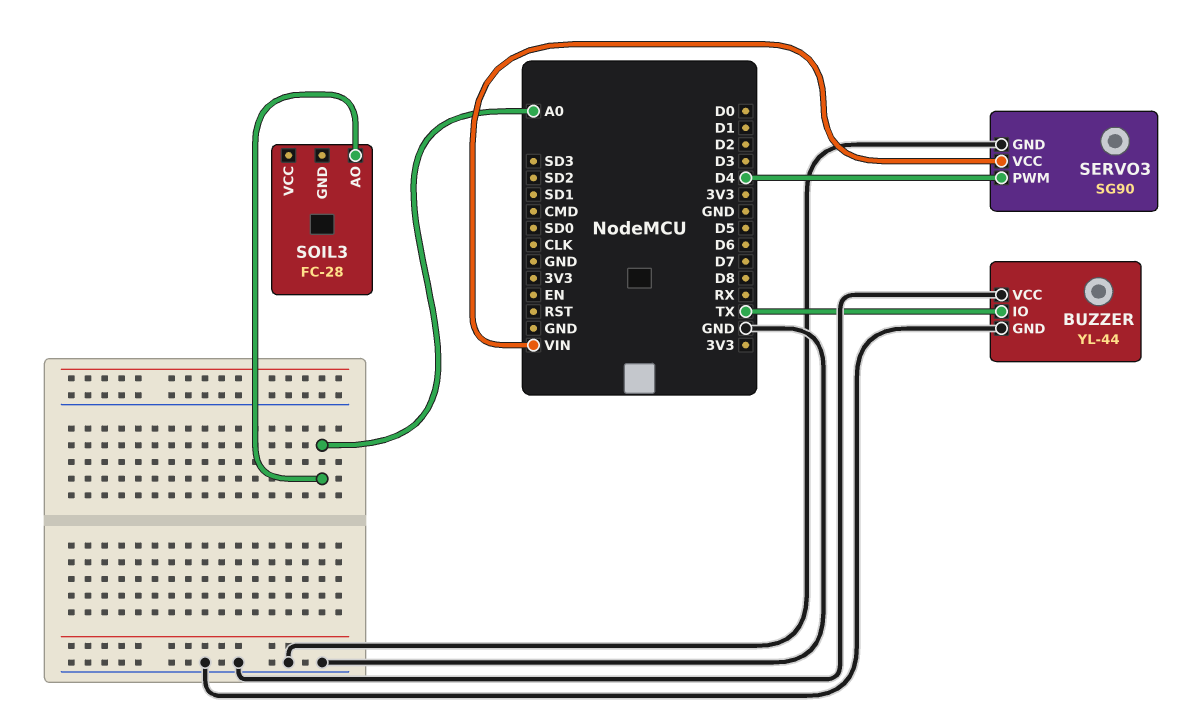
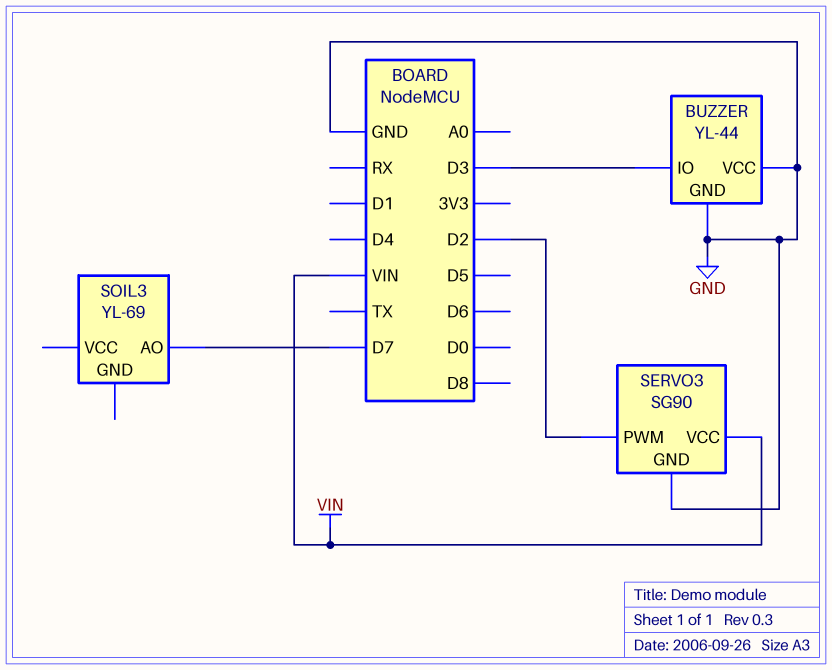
BUZZER pin IO: TX -> D3
SERVO3 pin PWM: D4 -> D2
SOIL3: FC-28 -> YL-69
SOIL3 pin AO: A0 -> D7

